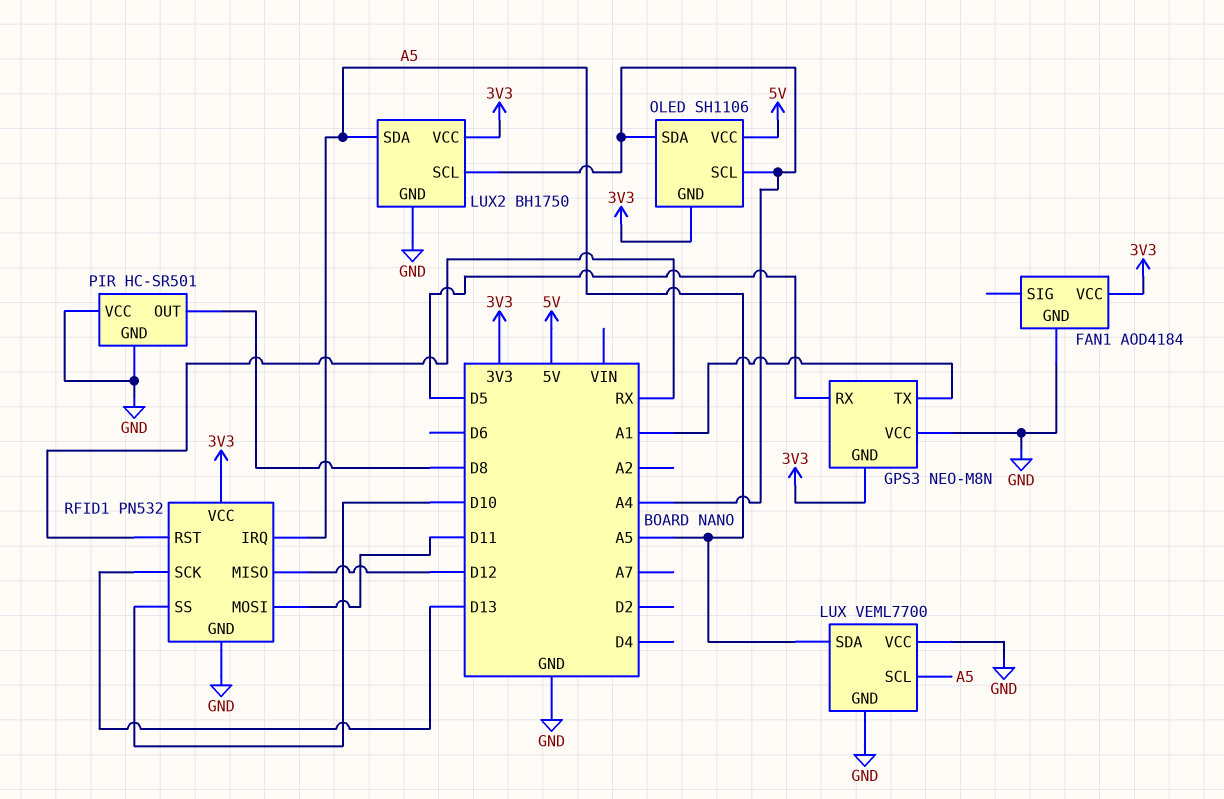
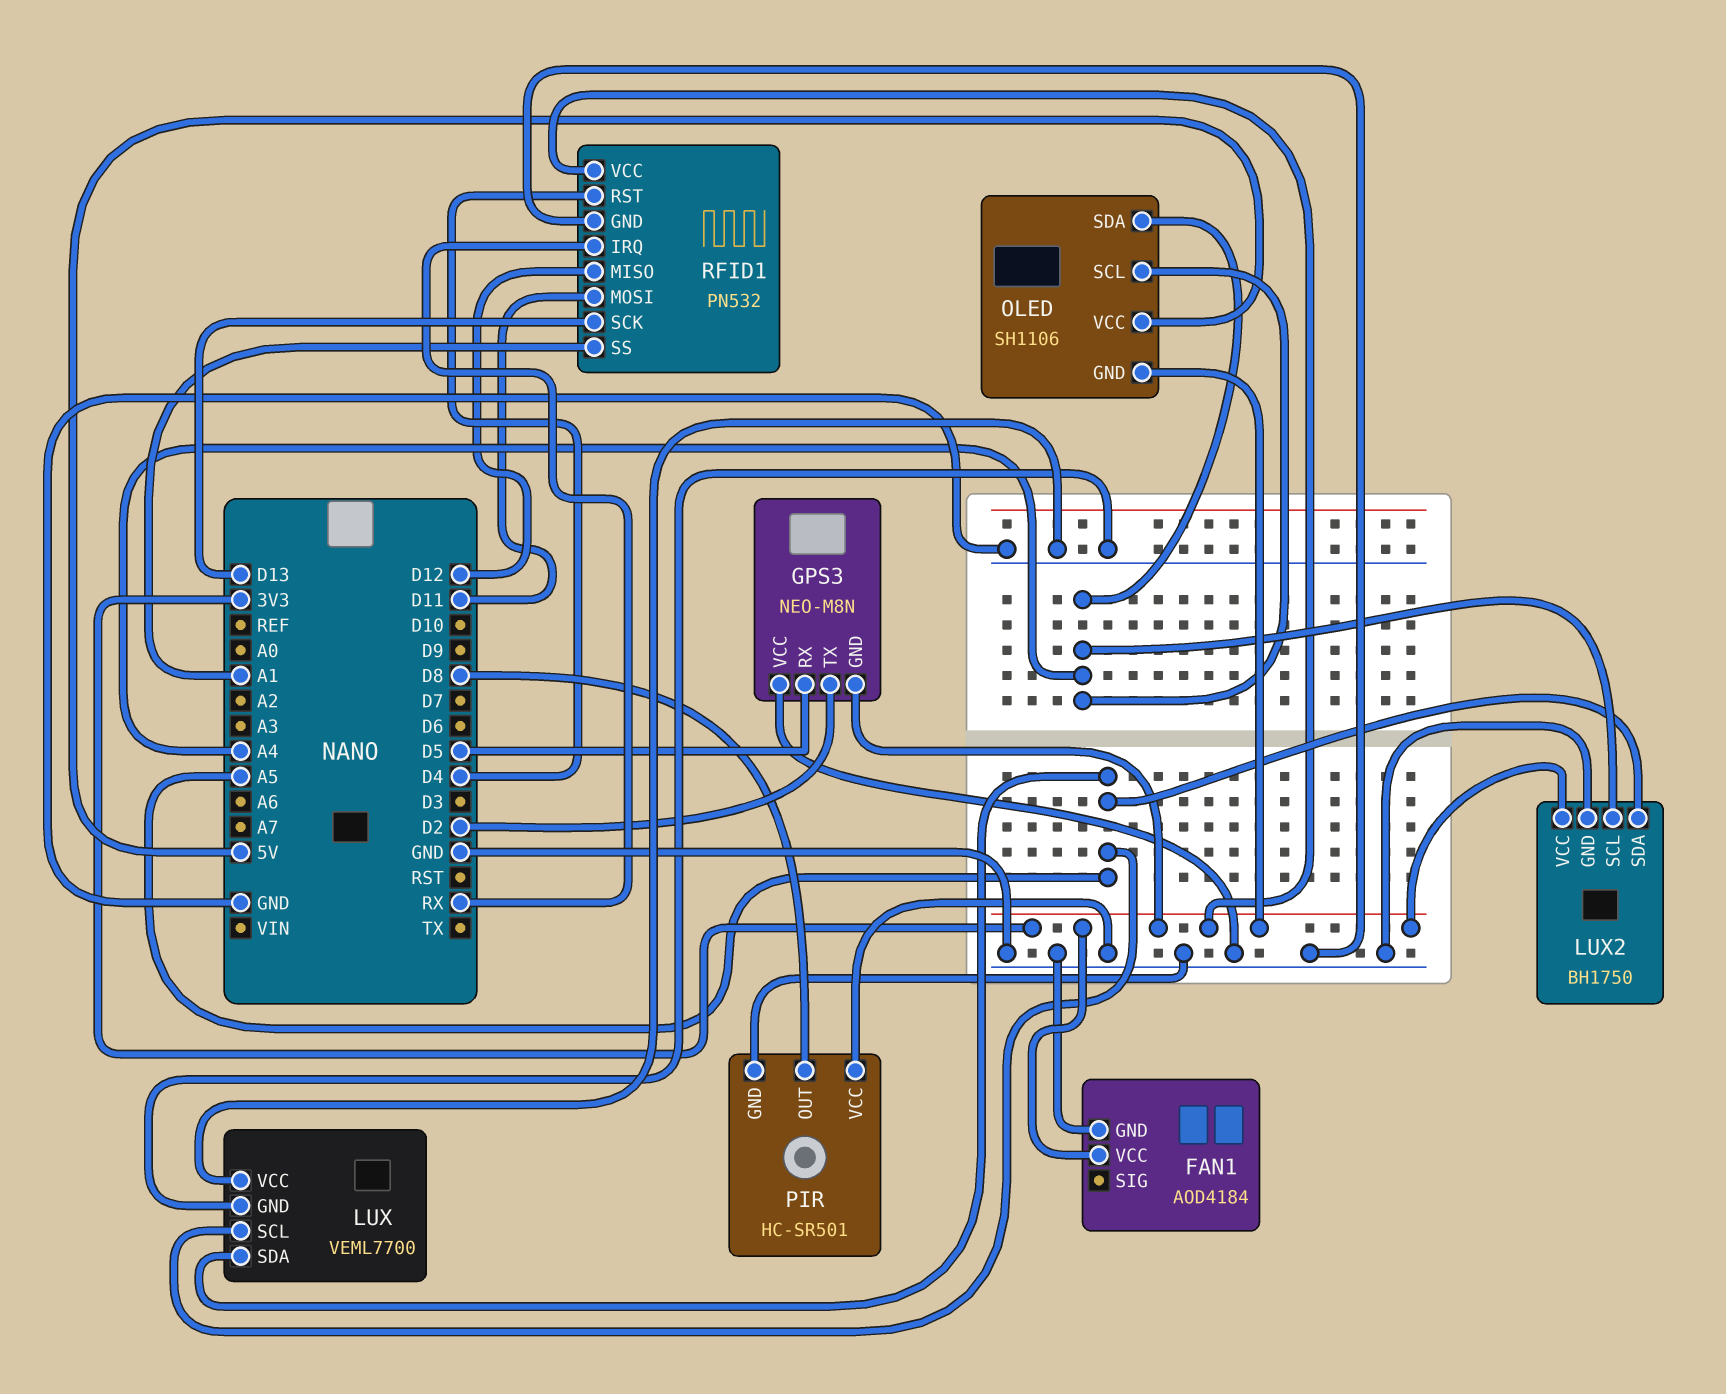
GPS3 pin TX: A1 -> D2
RFID1 pin IRQ: A5 -> RX
RFID1 pin RST: RX -> D4
RFID1 pin SS: D10 -> A1

